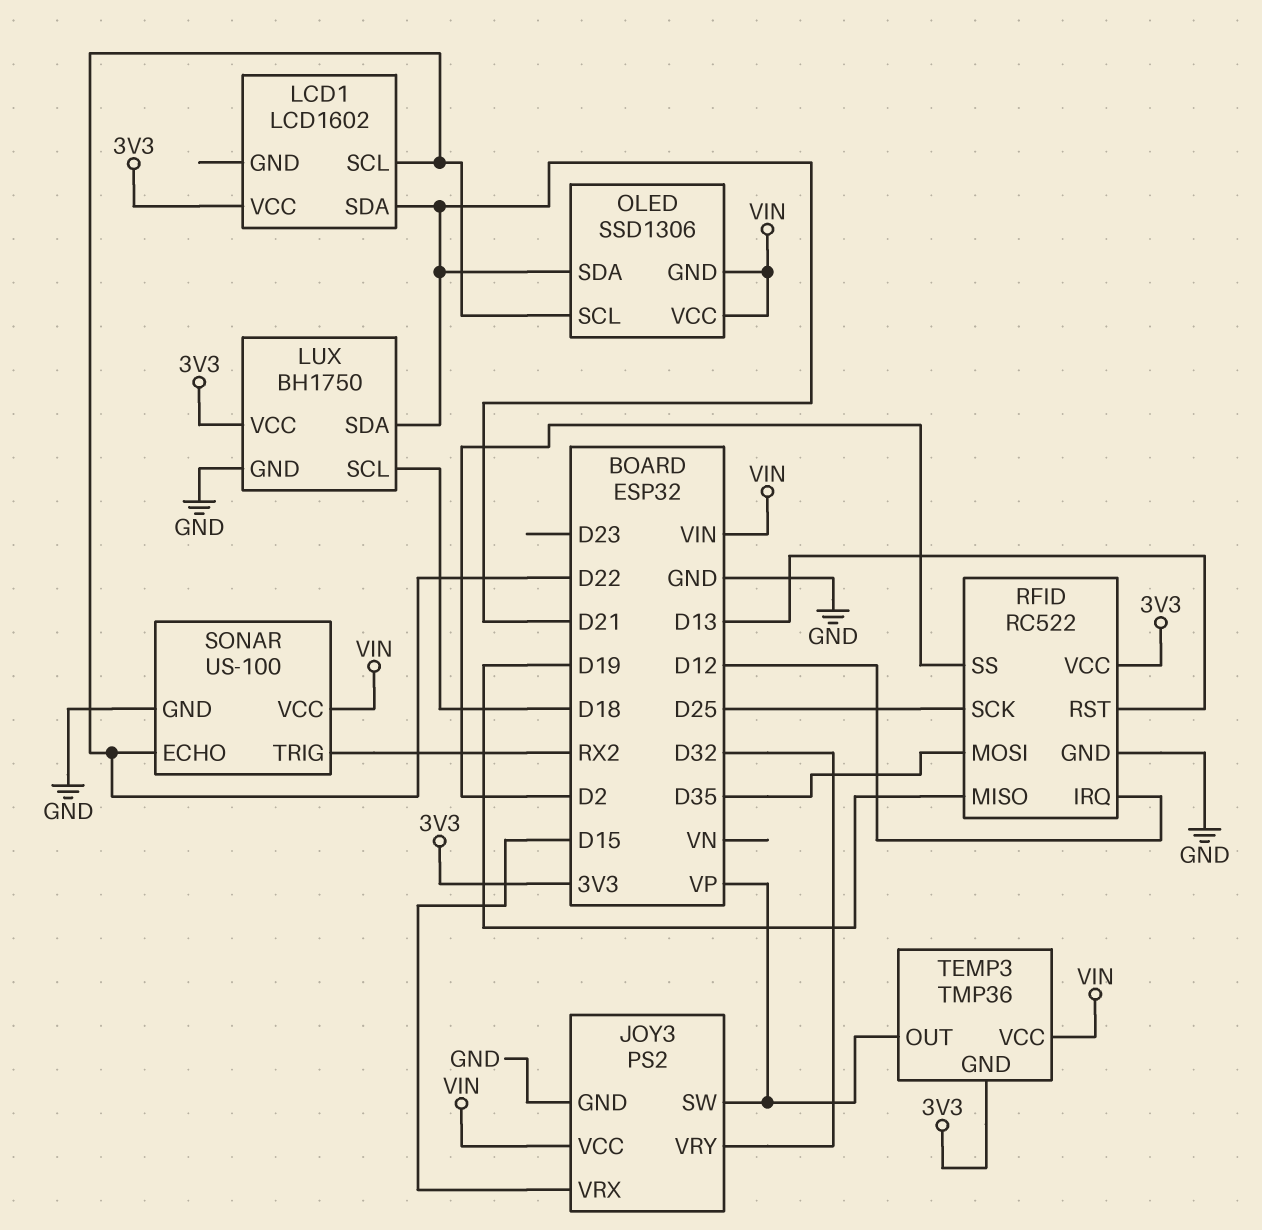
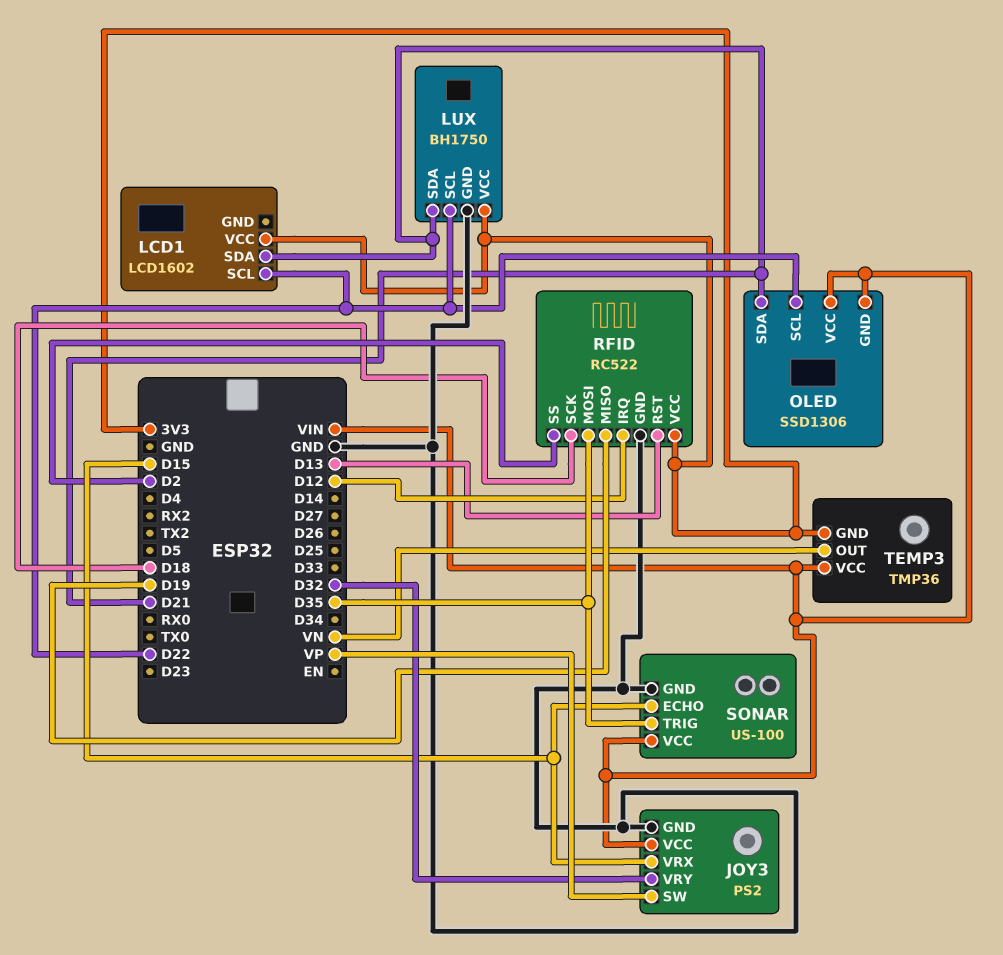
LUX pin SCL: D18 -> D22
RFID pin SCK: D25 -> D18
SONAR pin ECHO: D22 -> D15
SONAR pin TRIG: RX2 -> D35
TEMP3 pin OUT: VP -> VN

